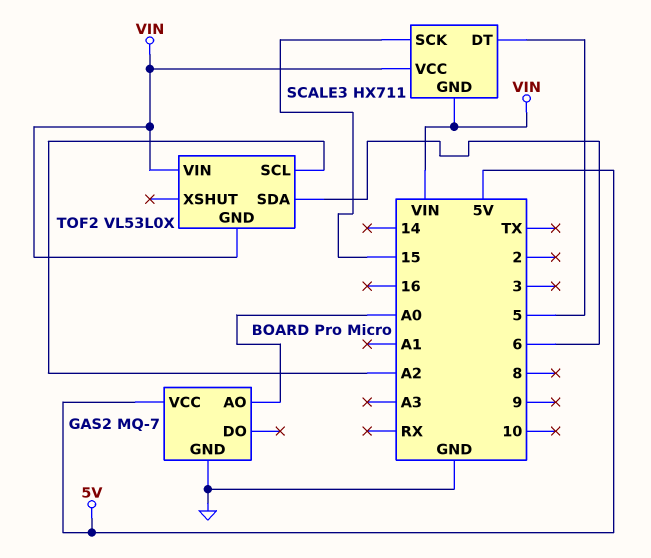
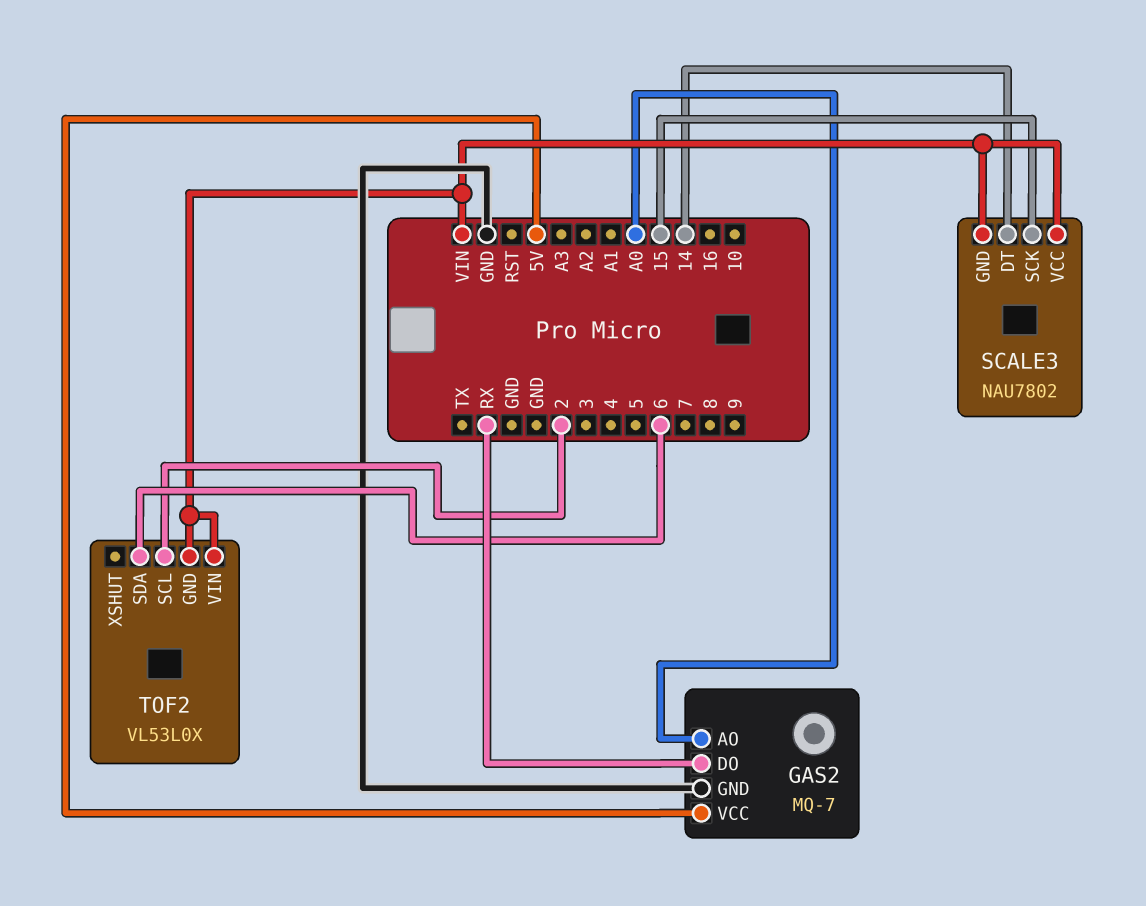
GAS2 pin DO: none -> RX
SCALE3: HX711 -> NAU7802
SCALE3 pin DT: 5 -> 14
TOF2 pin SCL: A2 -> 2

